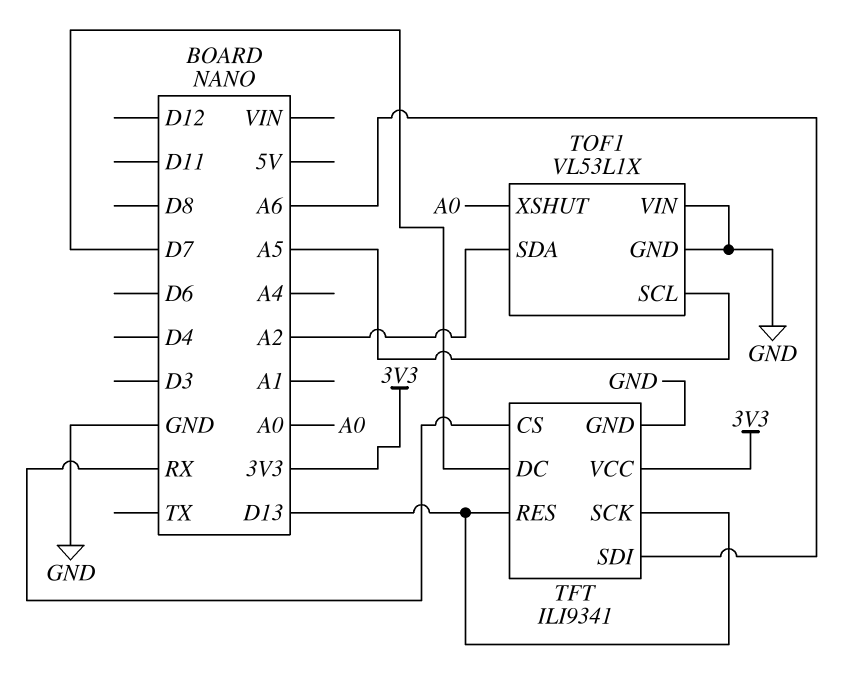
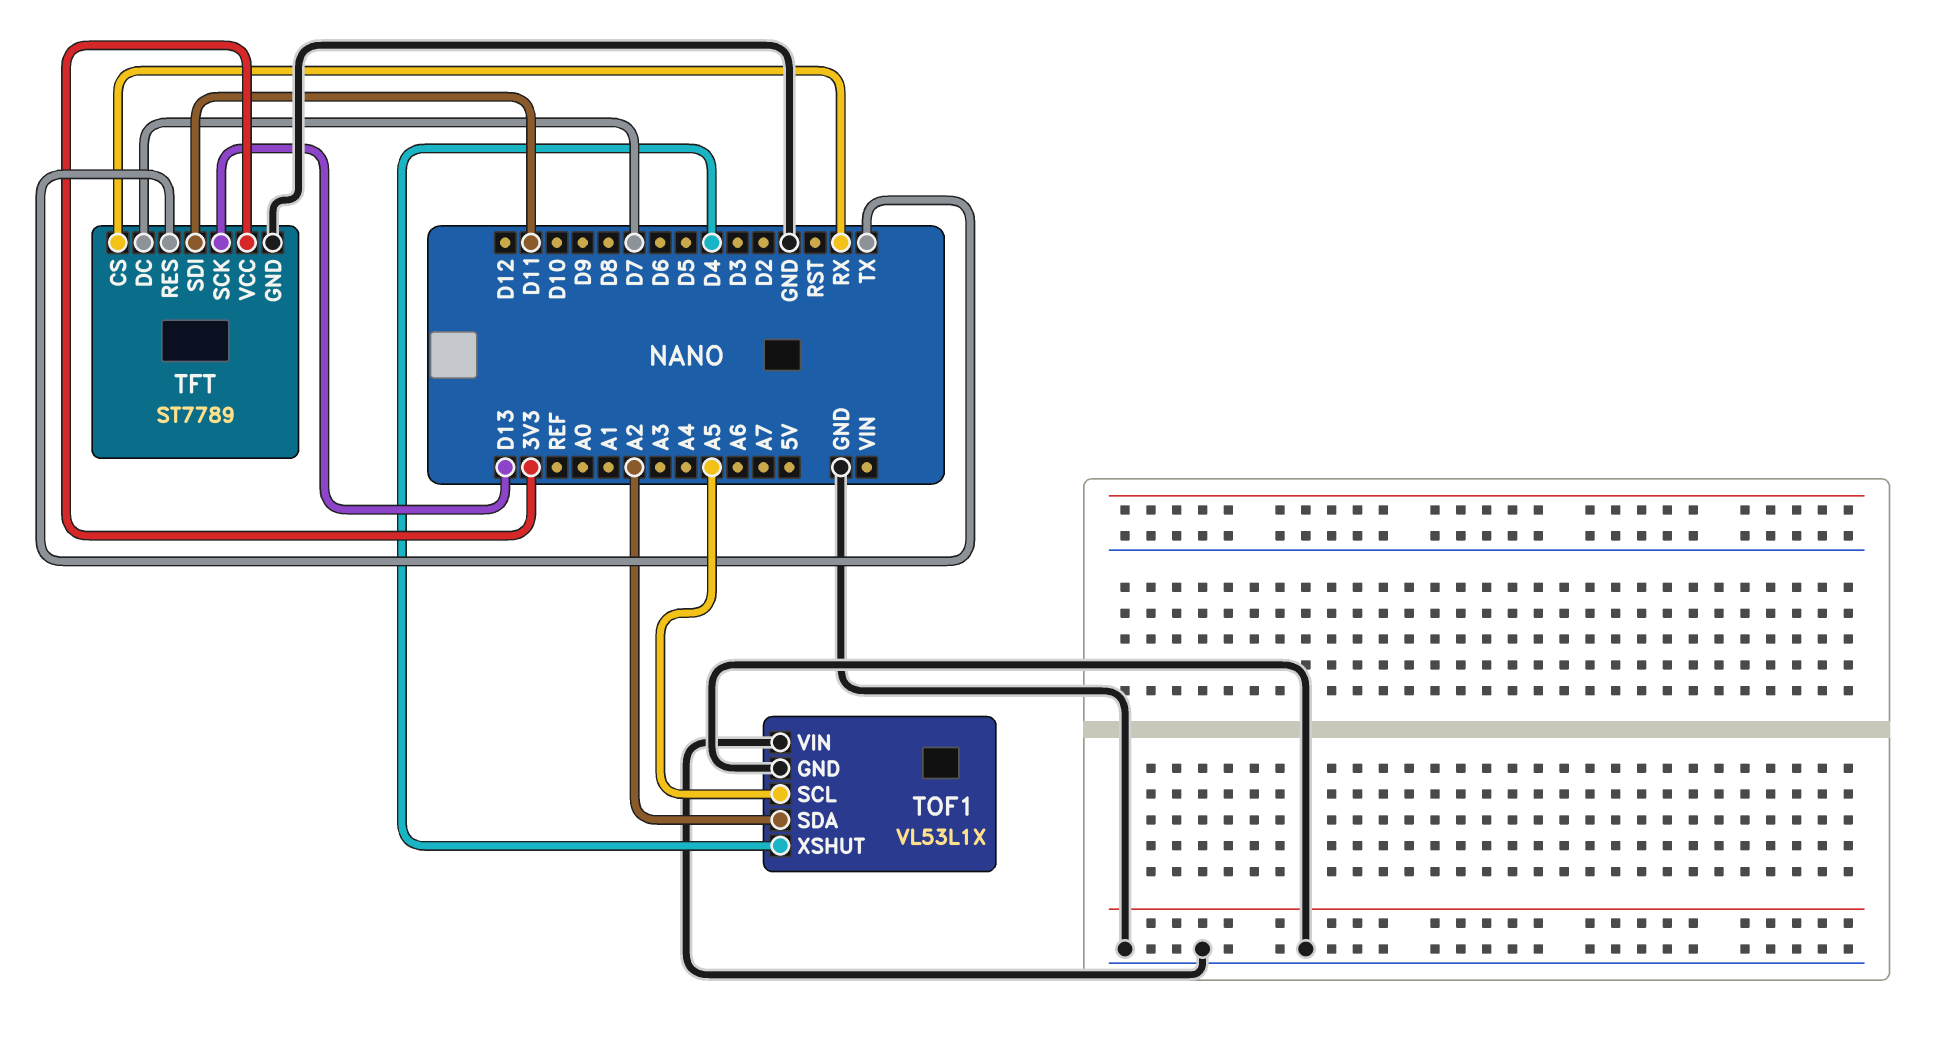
TFT: ILI9341 -> ST7789
TFT pin RES: D13 -> TX
TFT pin SDI: A6 -> D11
TOF1 pin XSHUT: A0 -> D4

